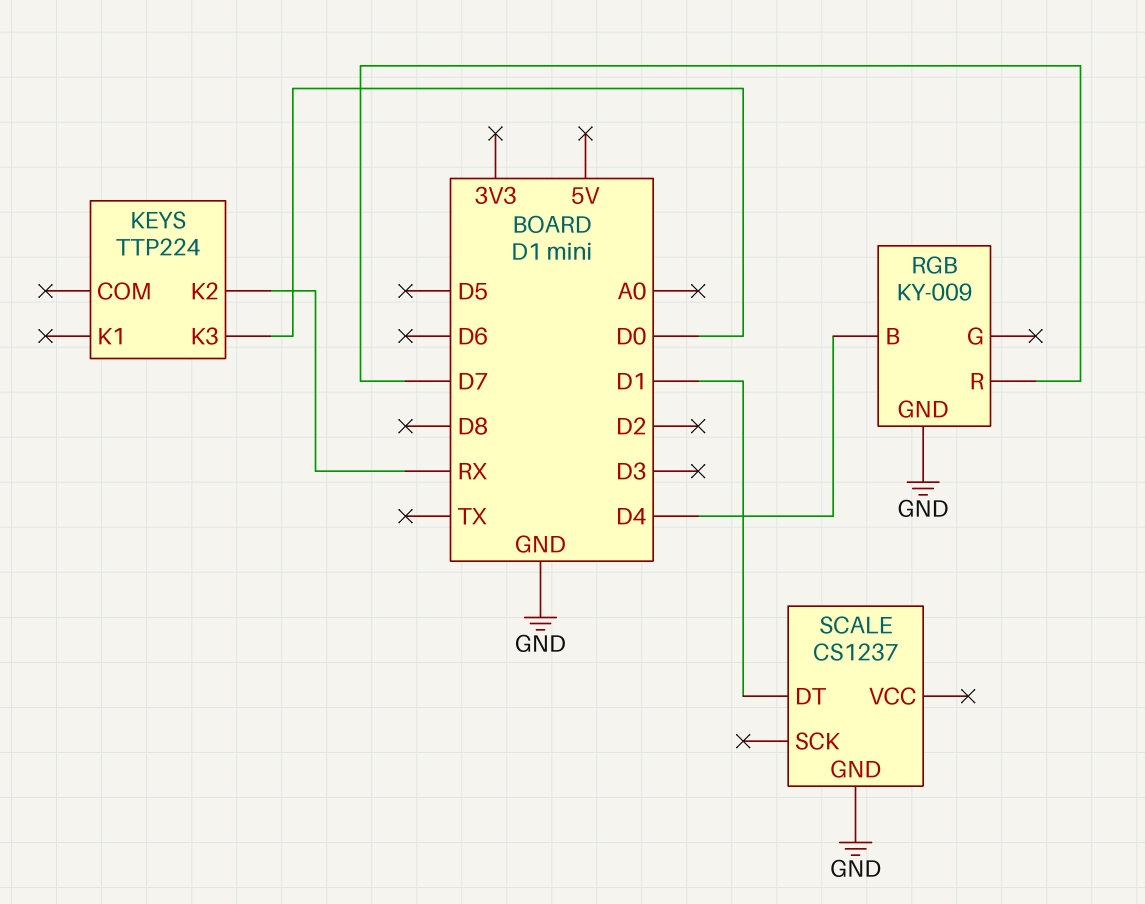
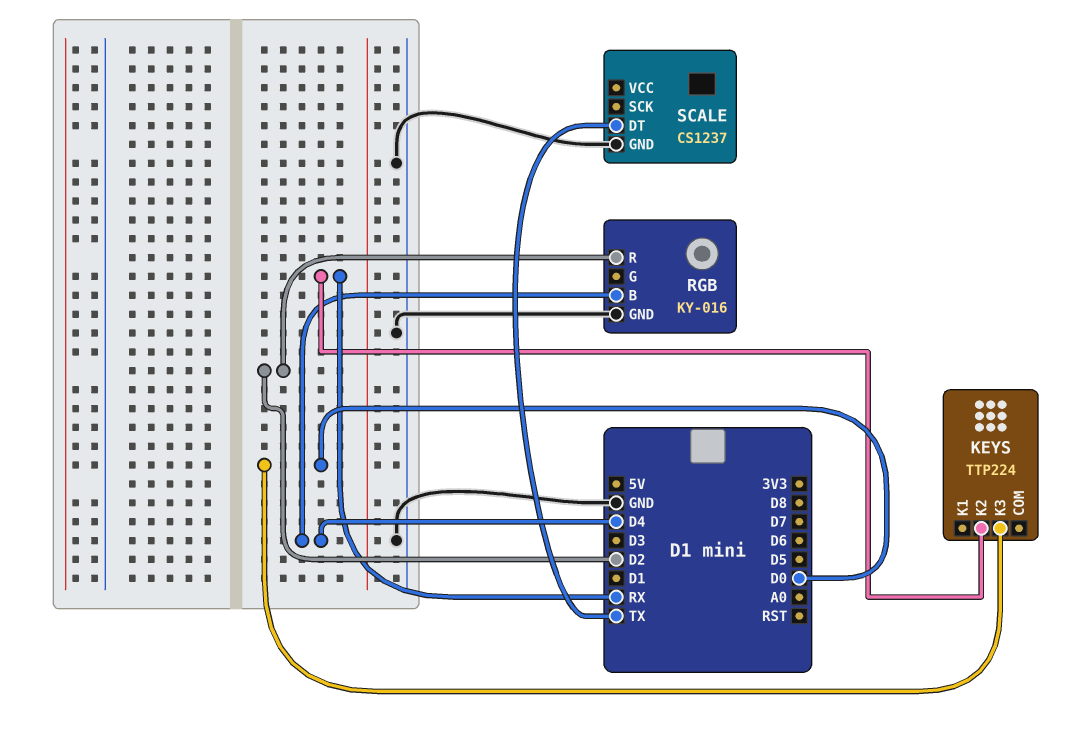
RGB: KY-009 -> KY-016
RGB pin R: D7 -> D2
SCALE pin DT: D1 -> TX

